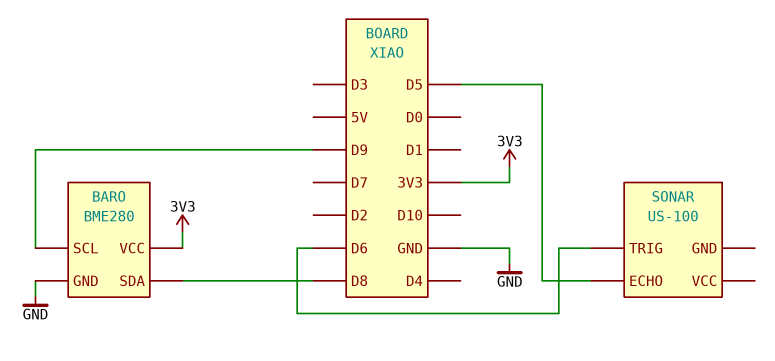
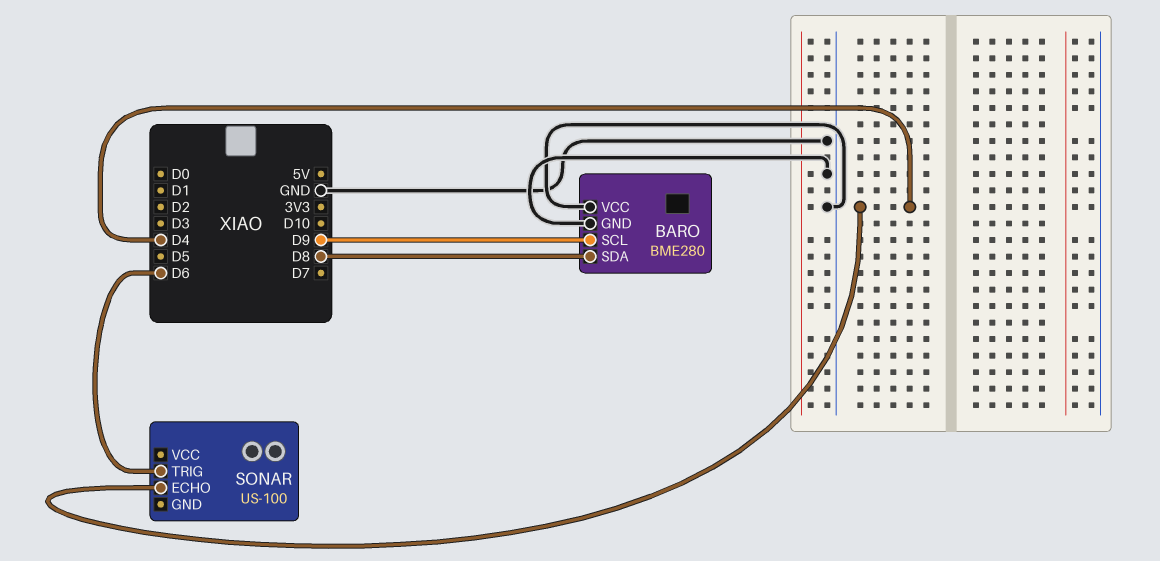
BARO pin VCC: 3V3 -> GND
SONAR pin ECHO: D5 -> D4

